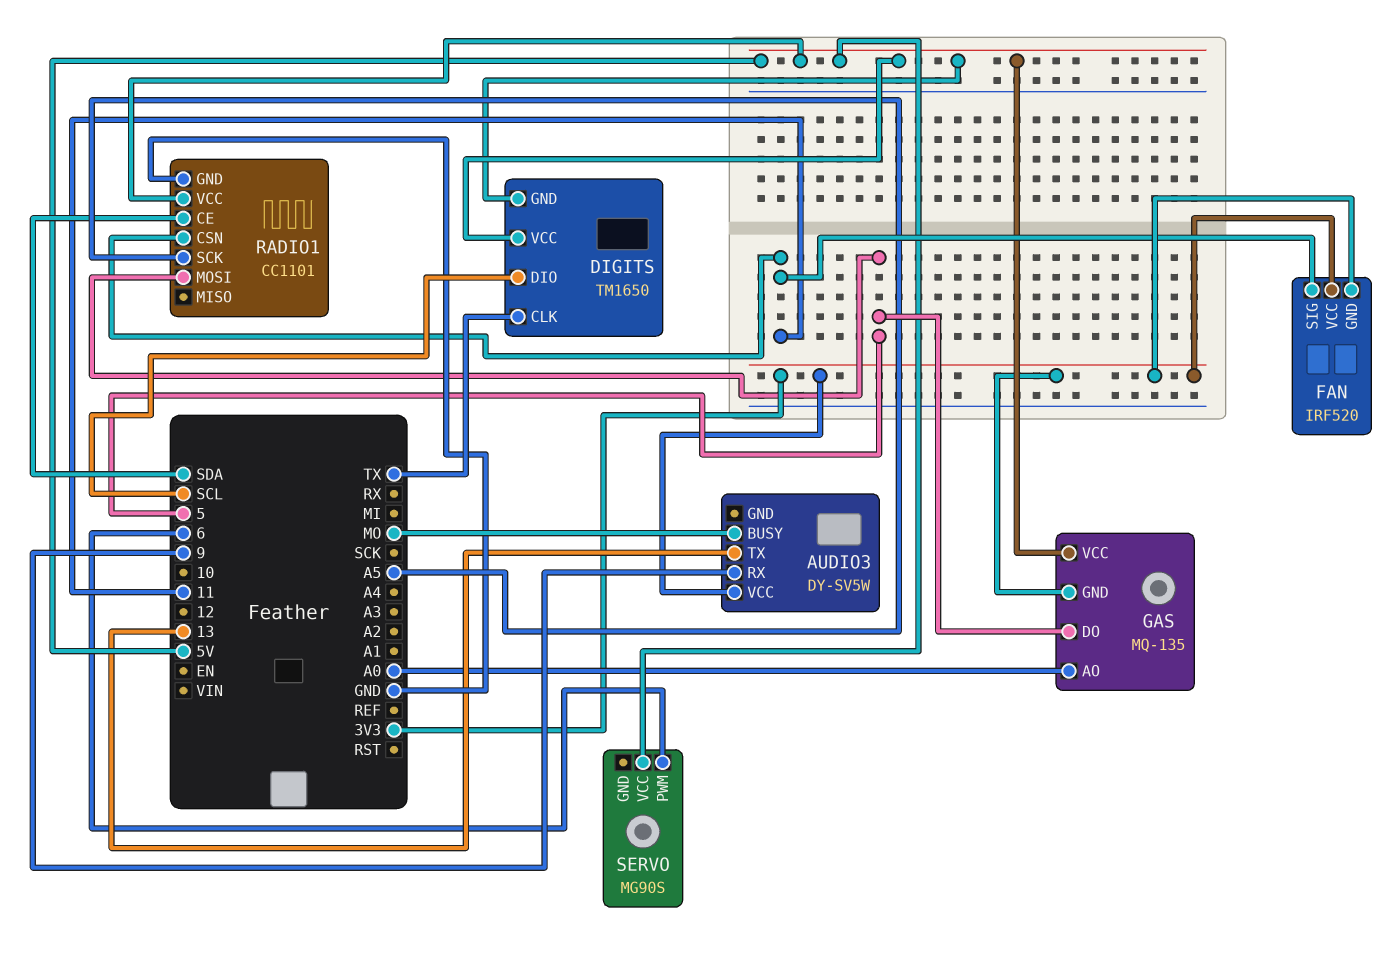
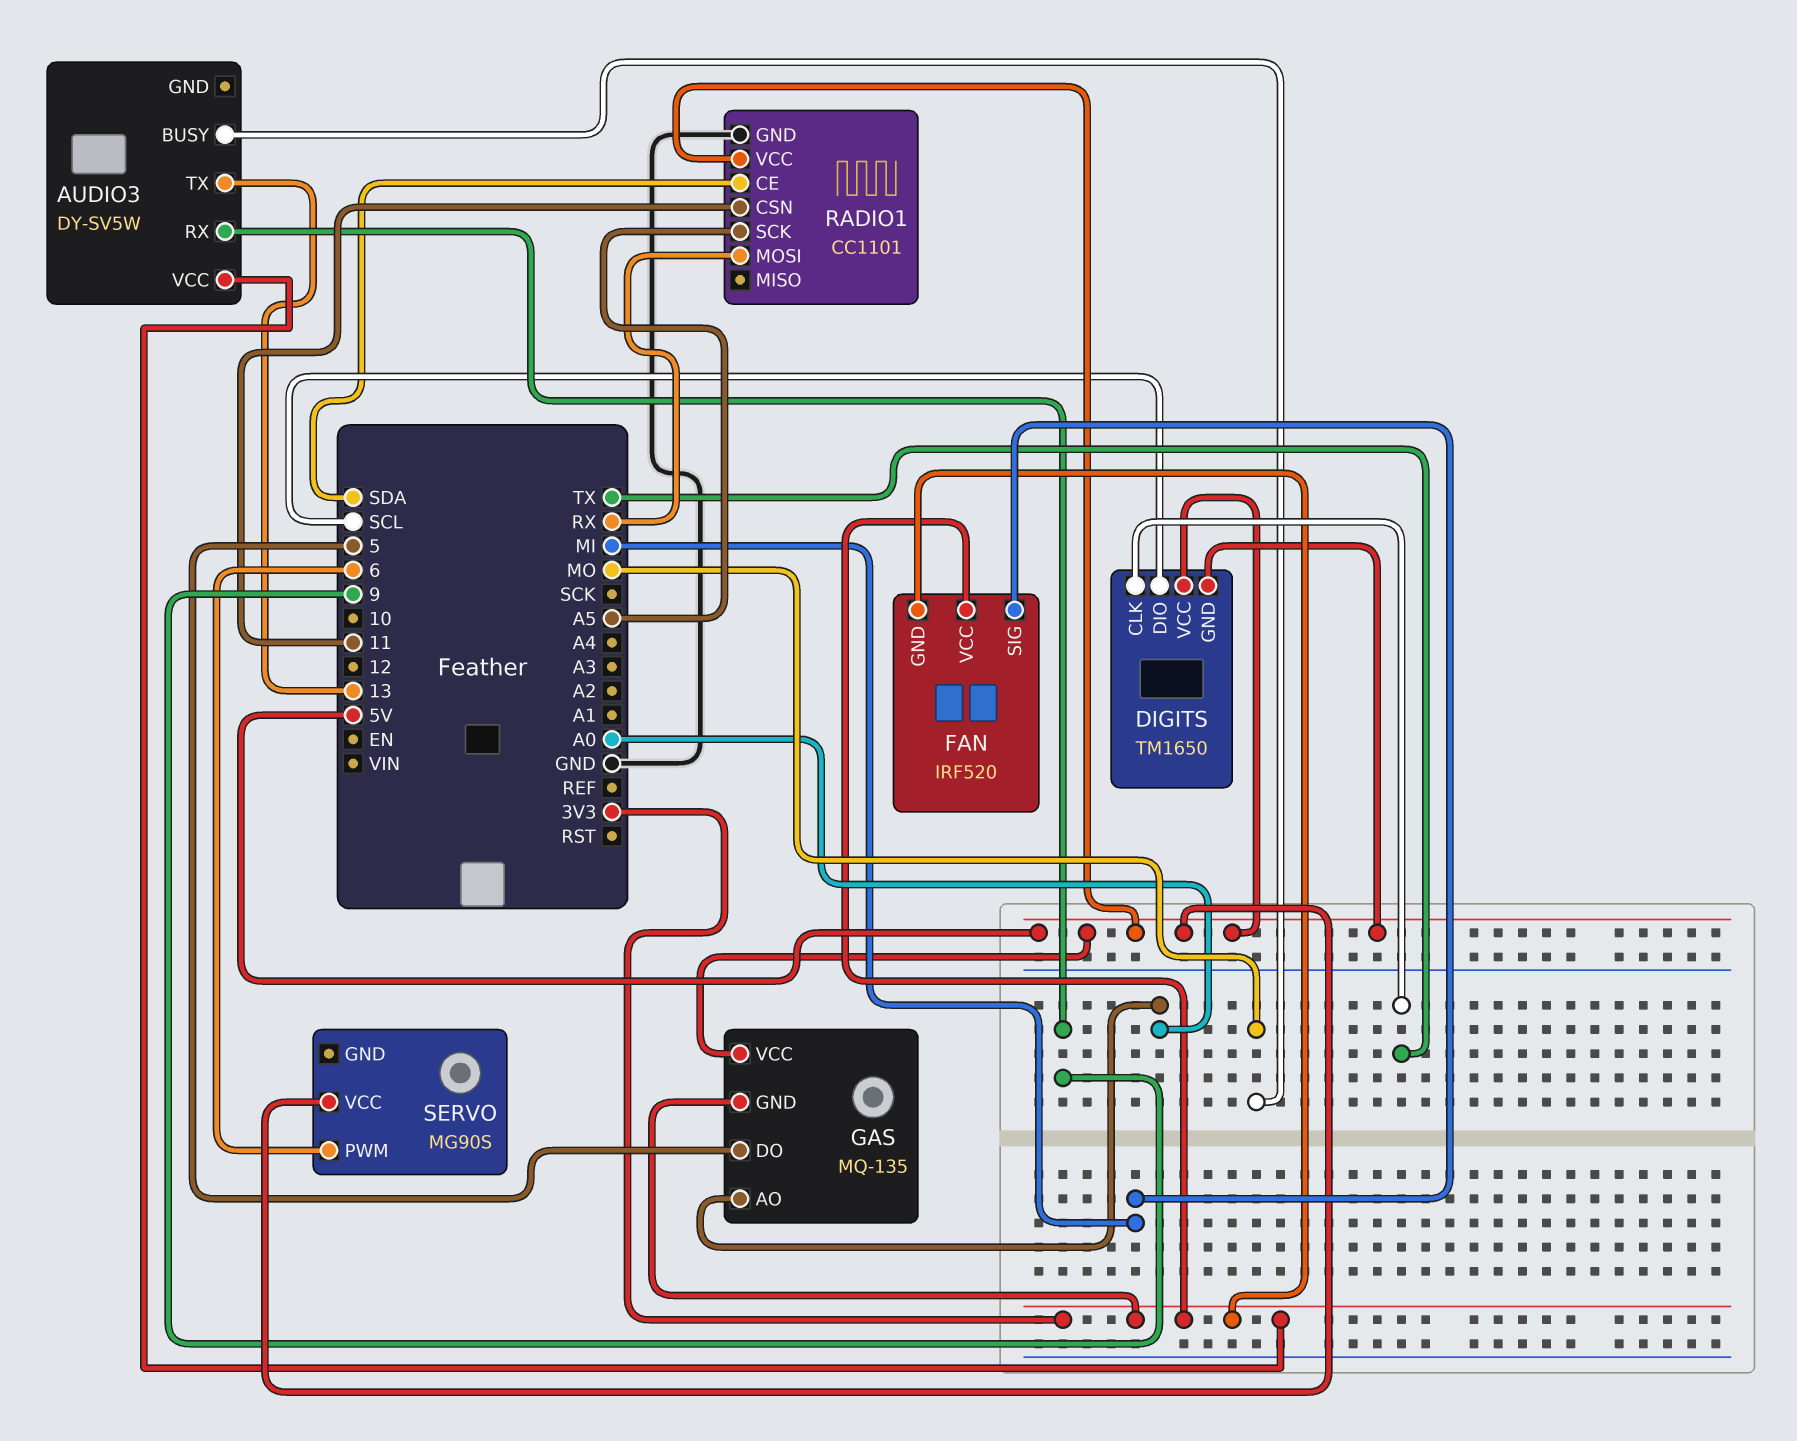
FAN pin SIG: 11 -> MI
RADIO1 pin MOSI: 5 -> RX

